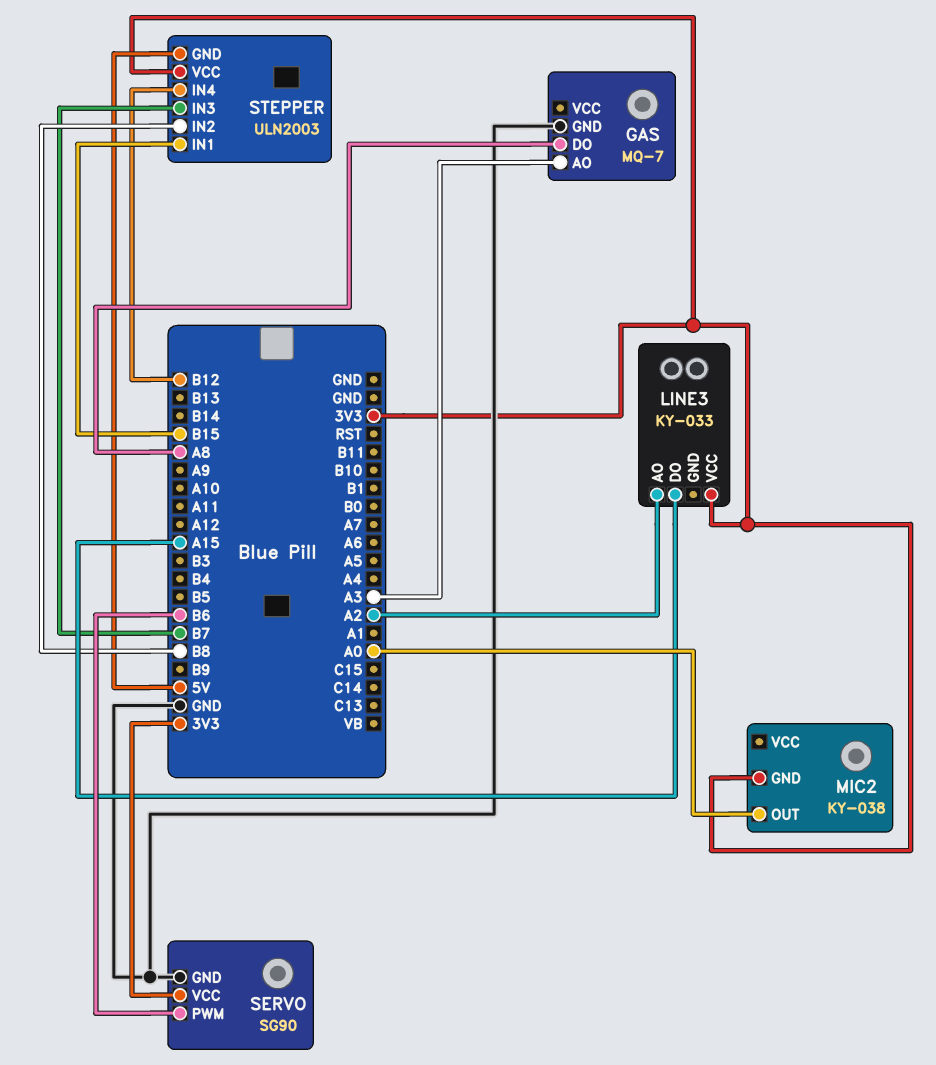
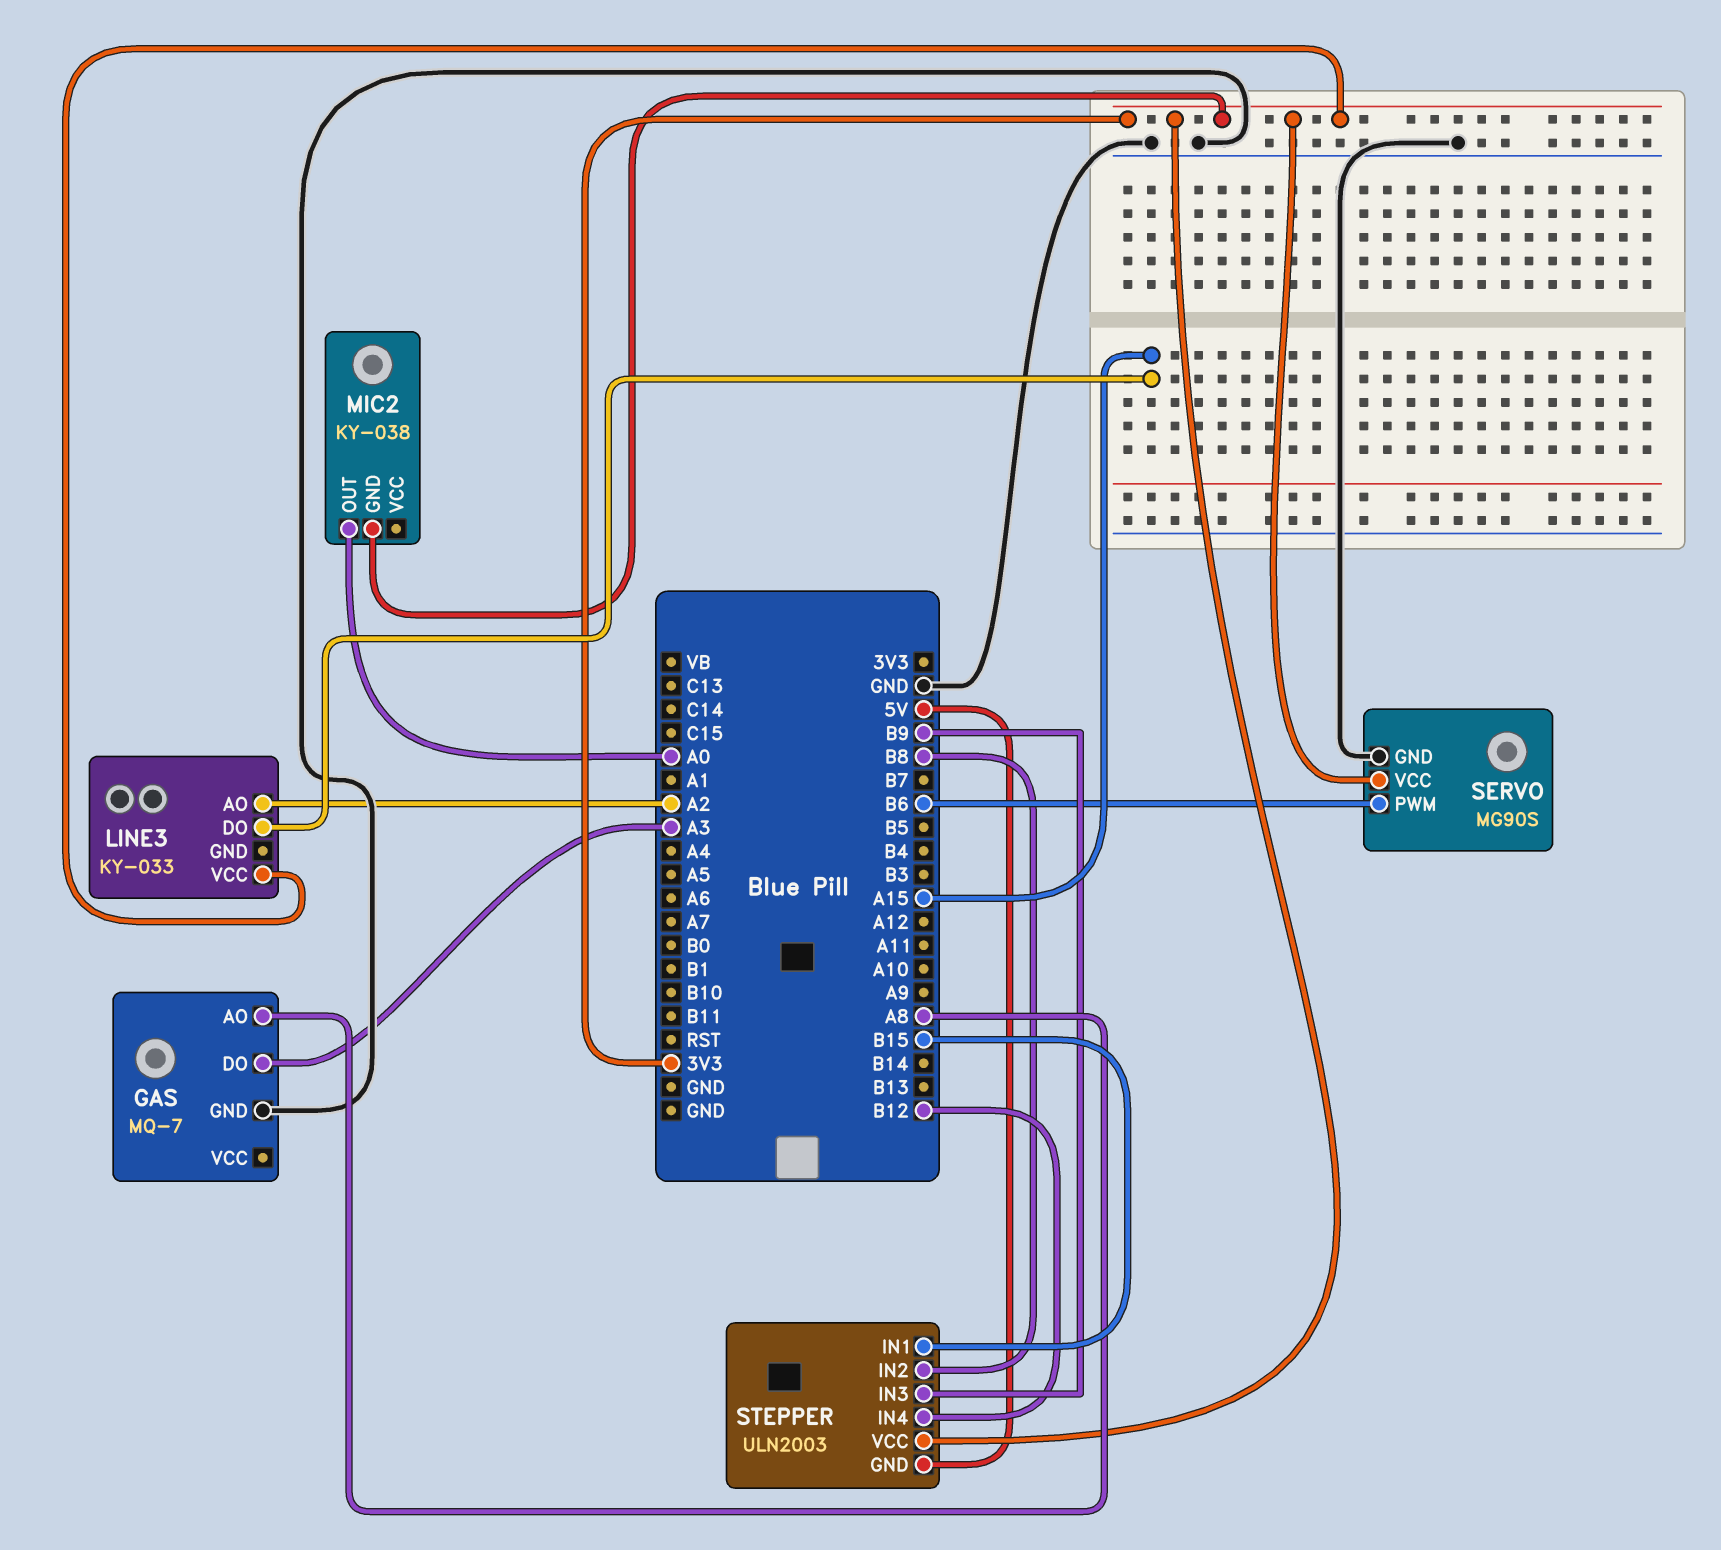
GAS pin AO: A3 -> A8
GAS pin DO: A8 -> A3
SERVO: SG90 -> MG90S
STEPPER pin IN3: B7 -> B9

